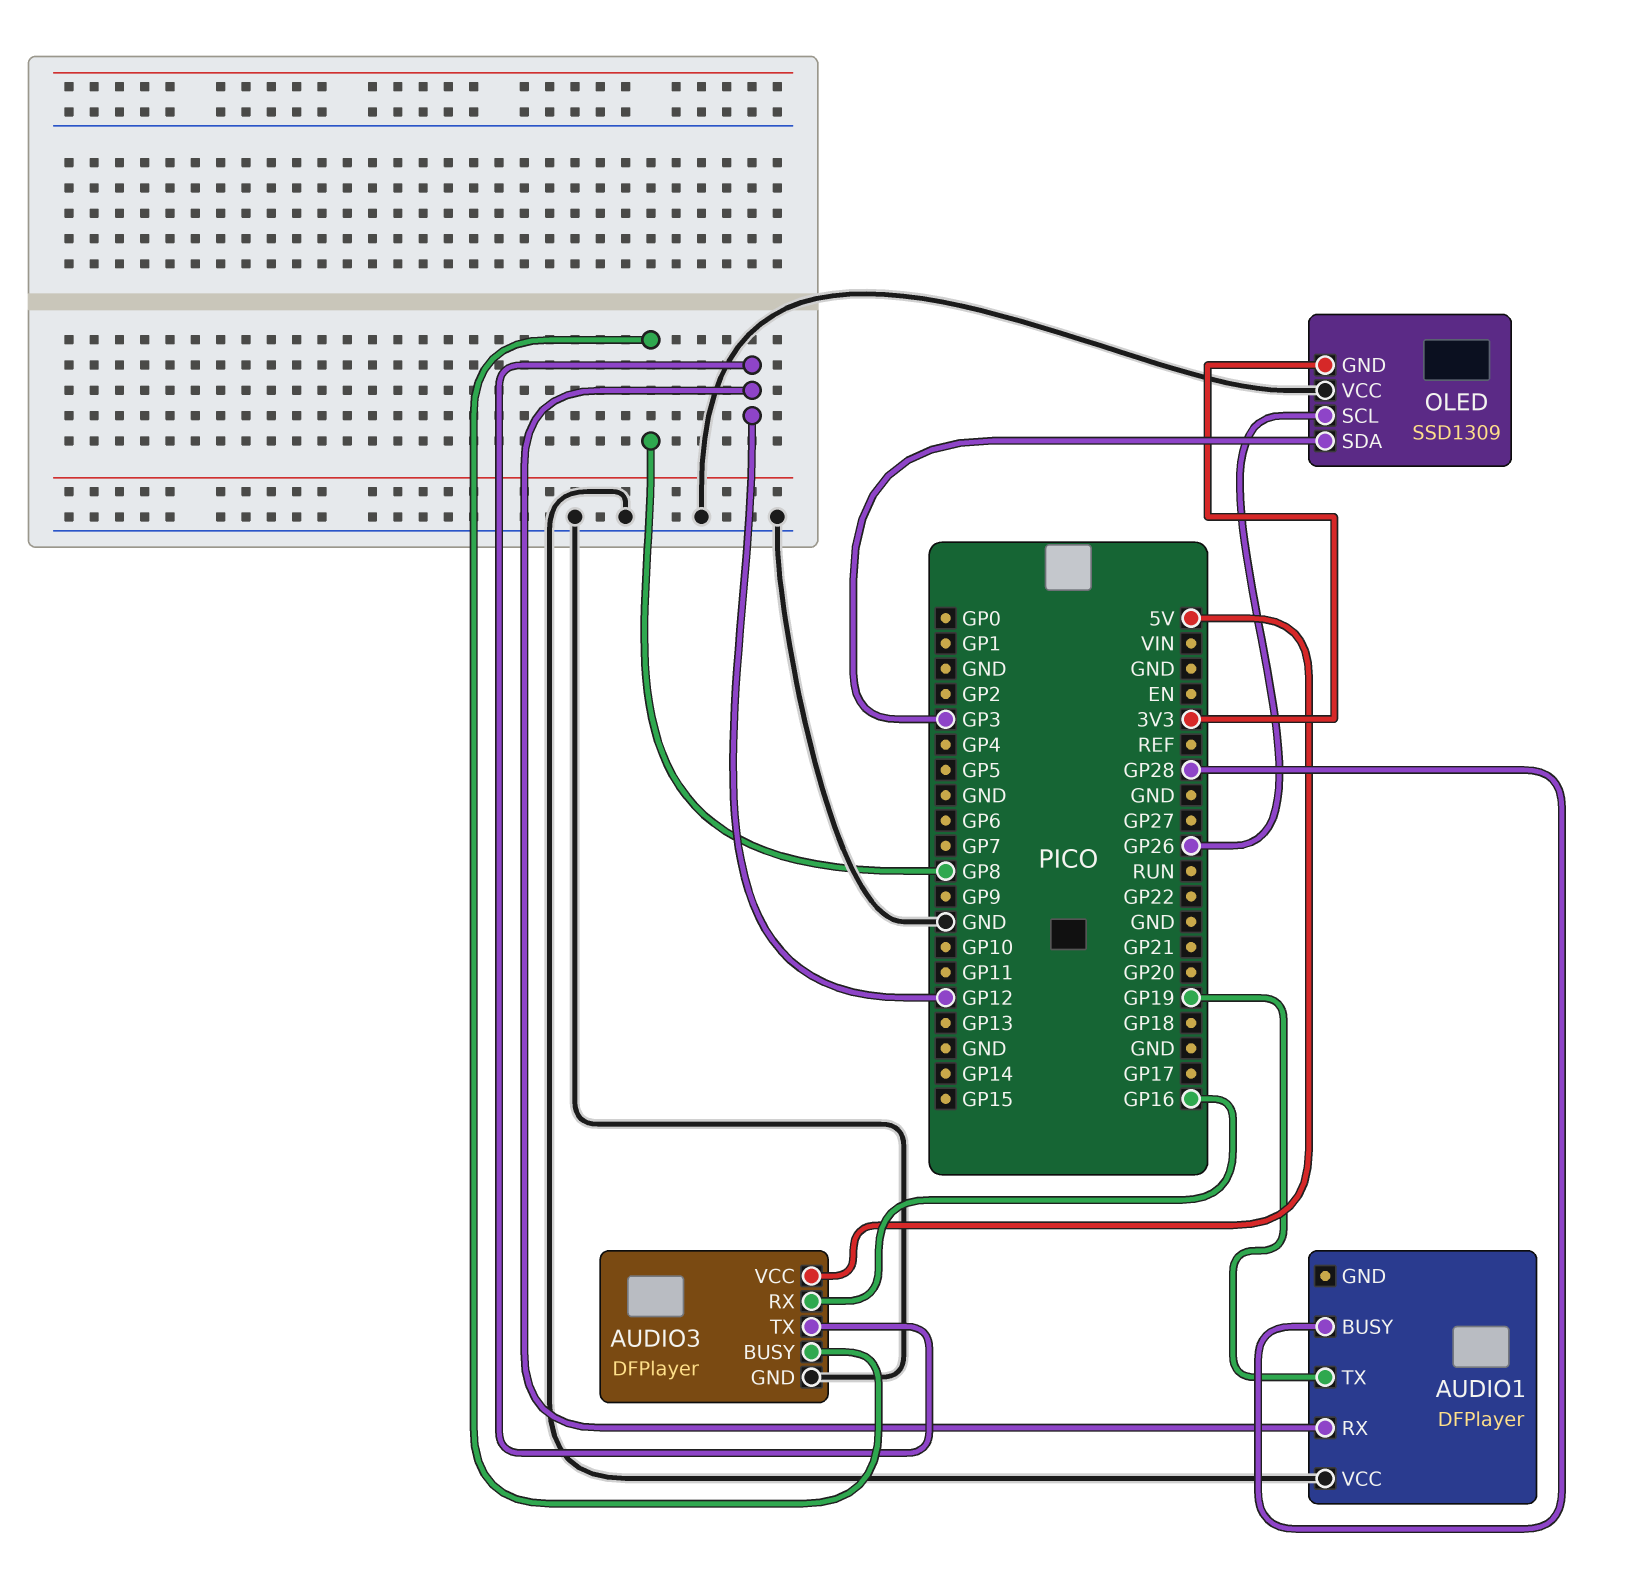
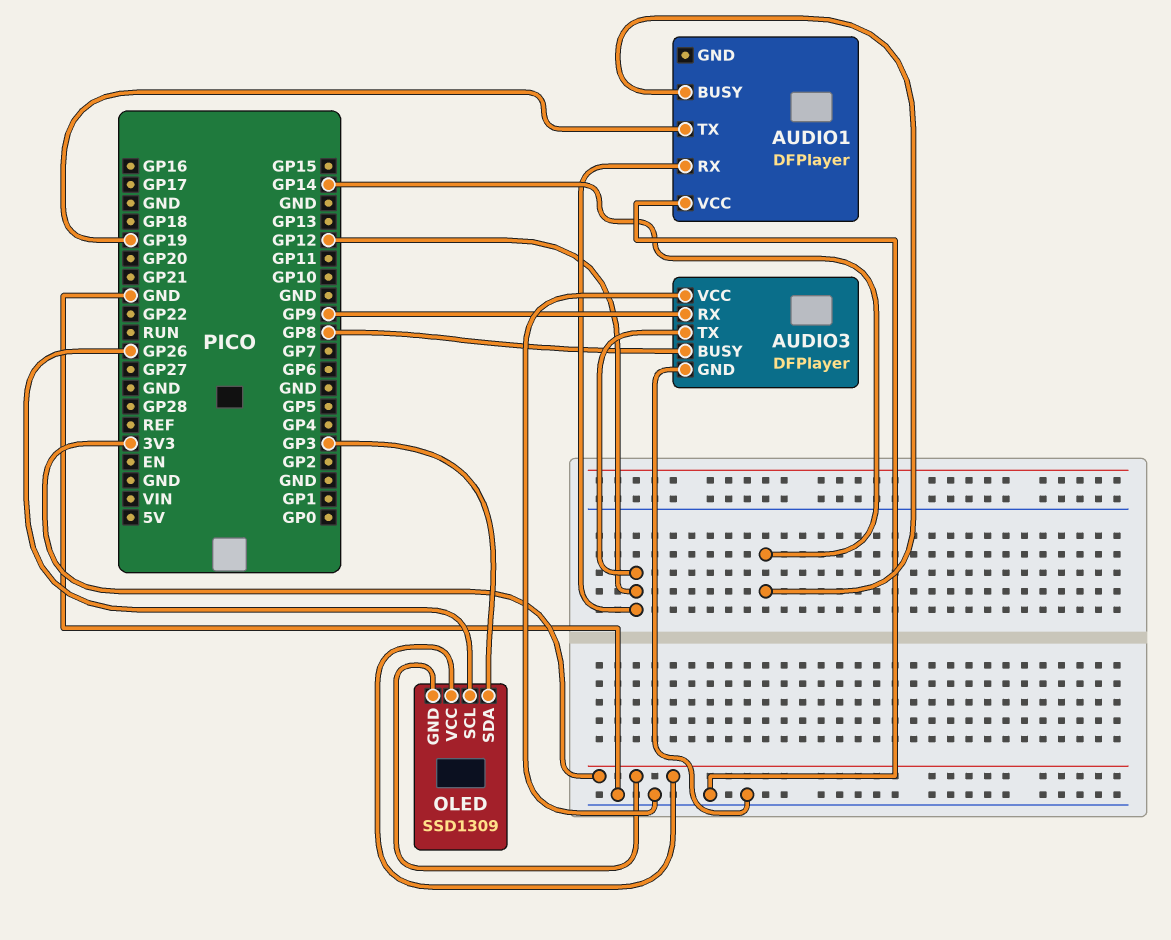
AUDIO1 pin BUSY: GP28 -> GP14
AUDIO3 pin RX: GP16 -> GP9
AUDIO3 pin VCC: 5V -> GND
OLED pin VCC: GND -> 3V3

